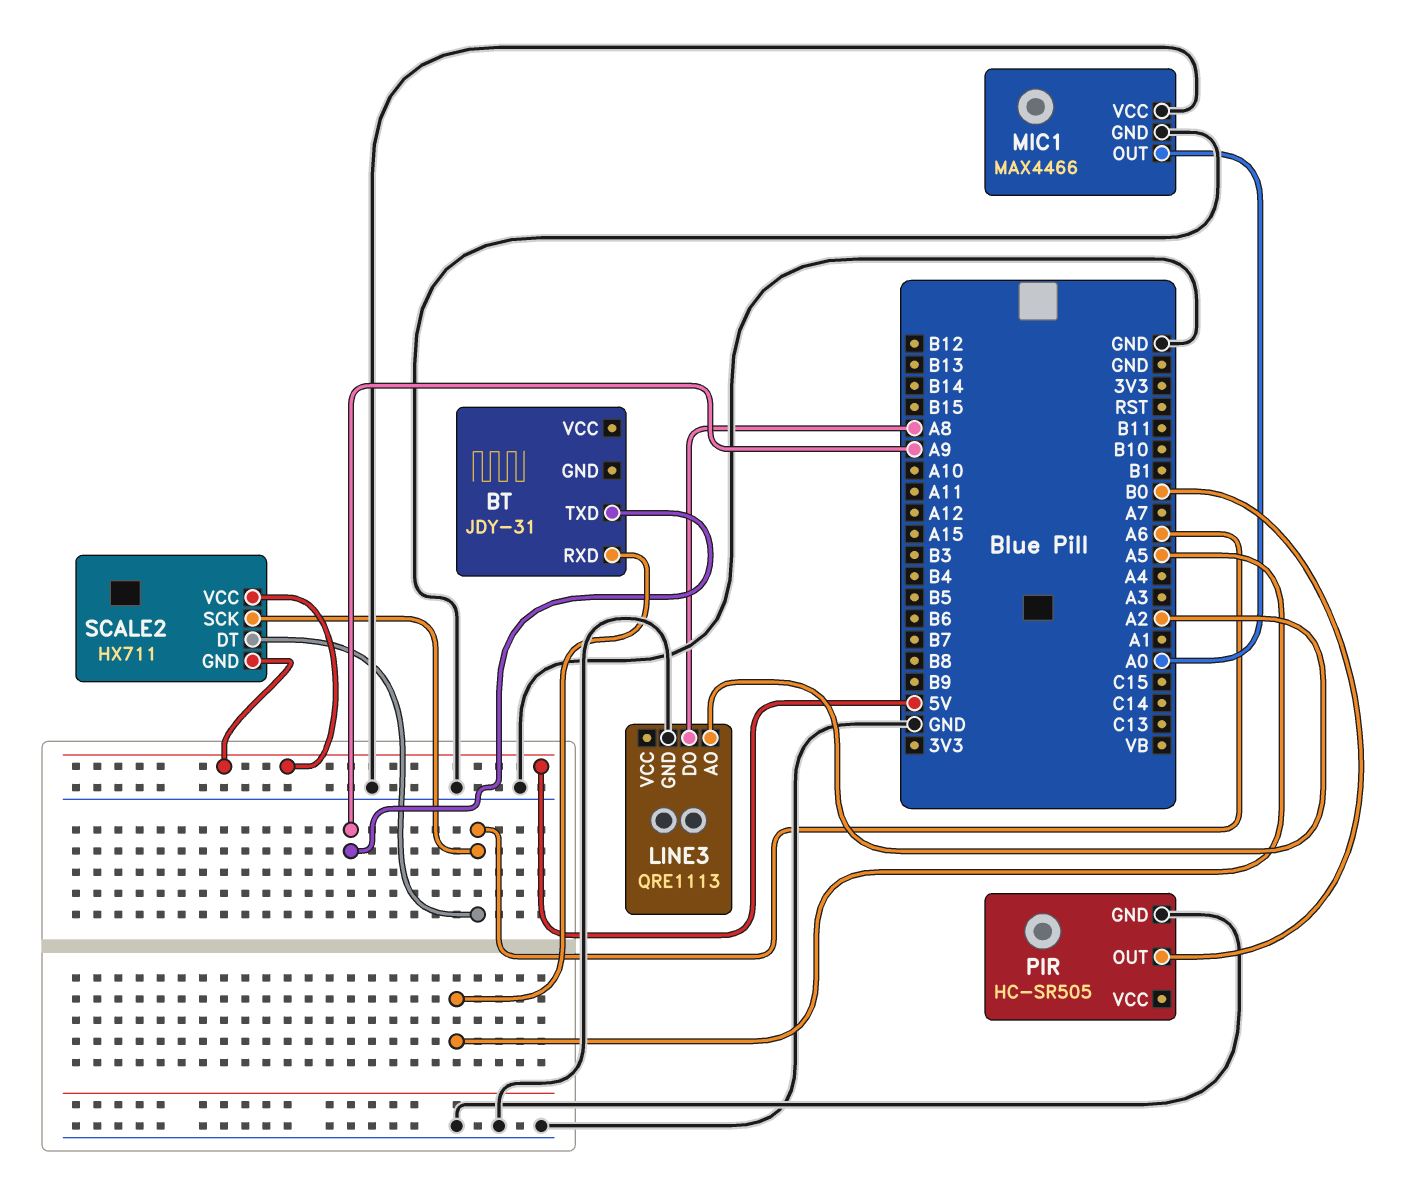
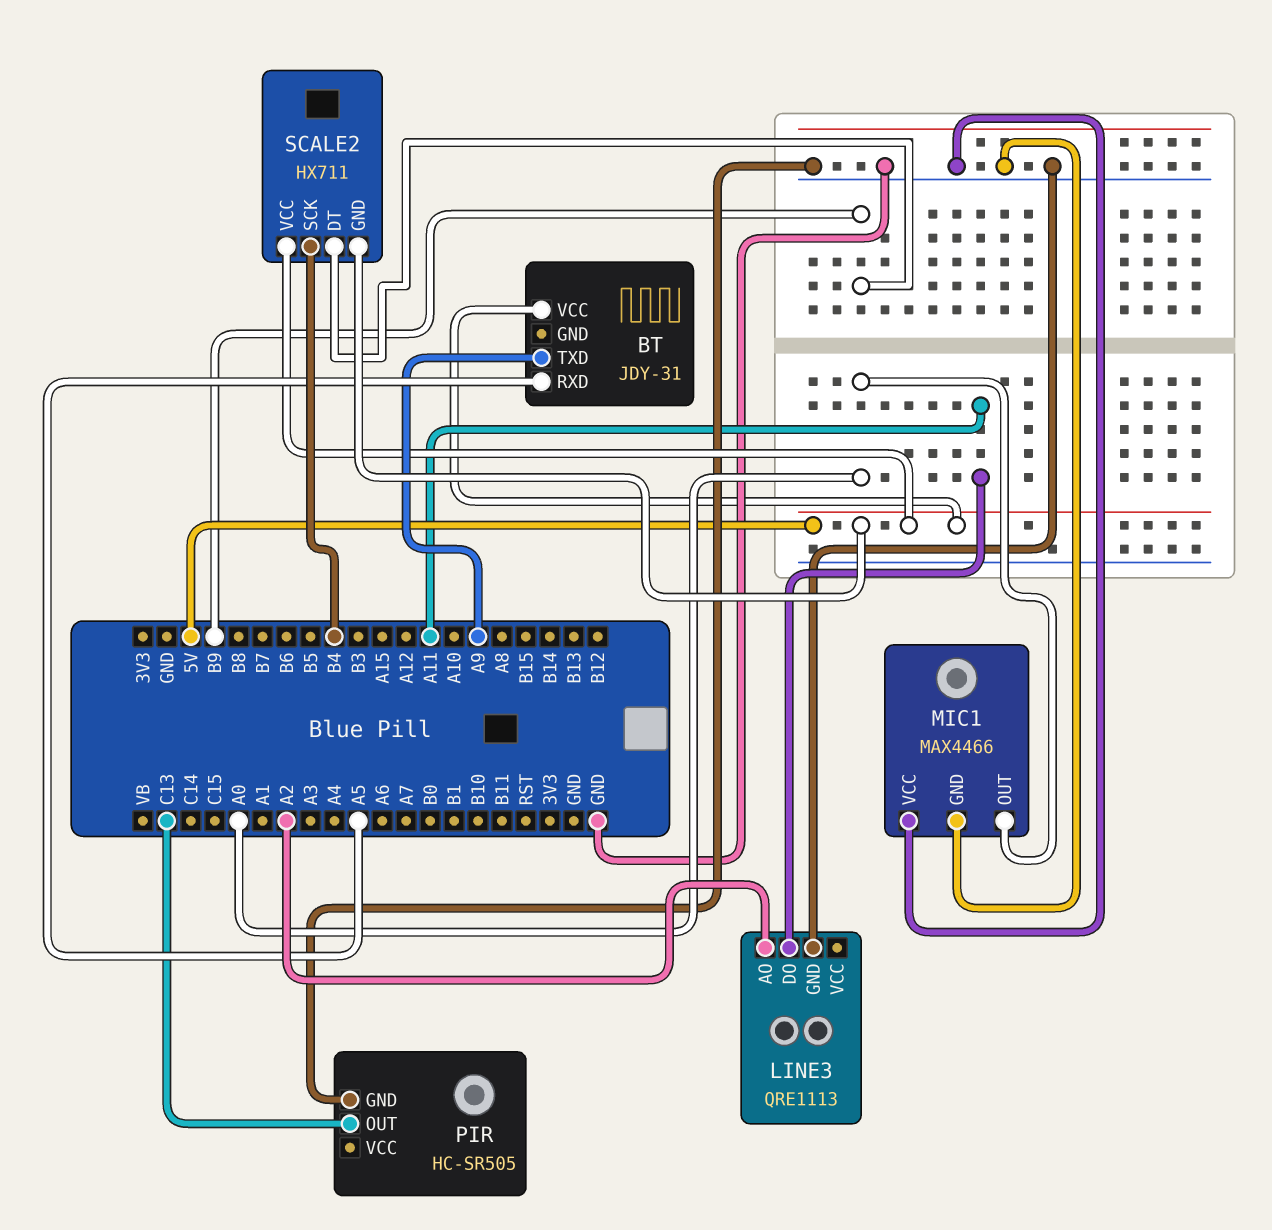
BT pin VCC: none -> 5V
LINE3 pin DO: A8 -> A11
PIR pin OUT: B0 -> C13
SCALE2 pin DT: A6 -> B9
SCALE2 pin SCK: A6 -> B4

